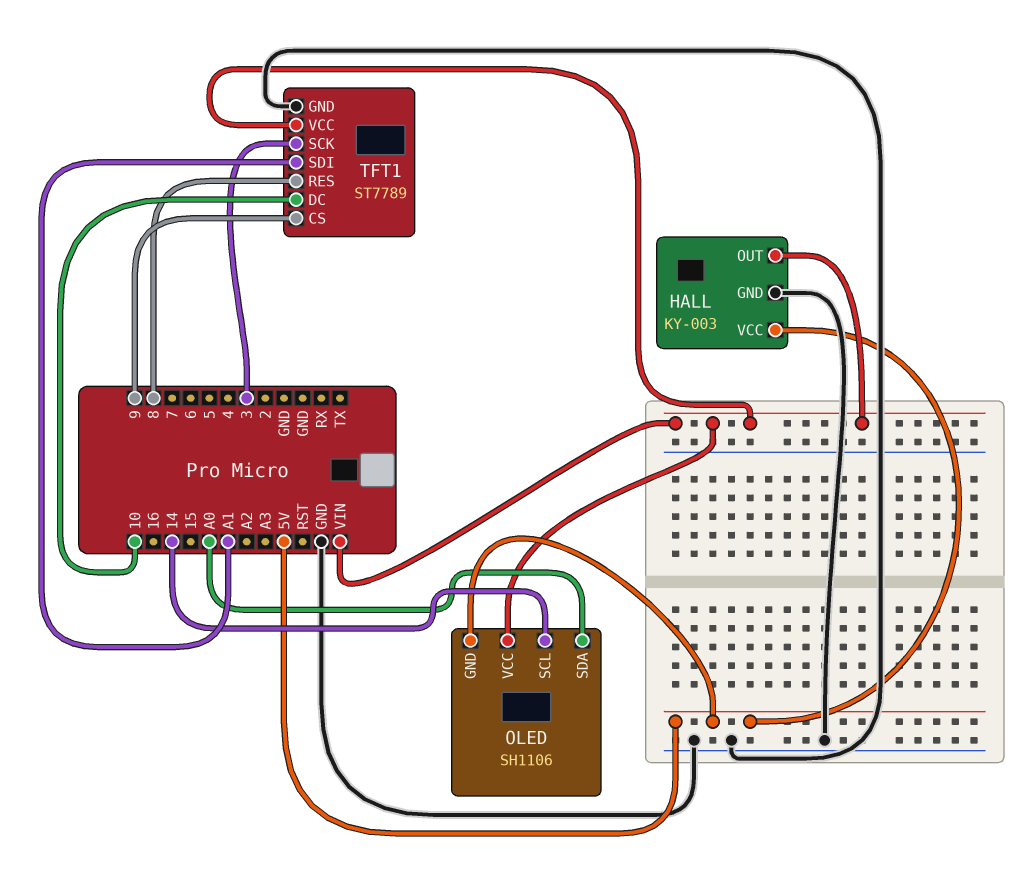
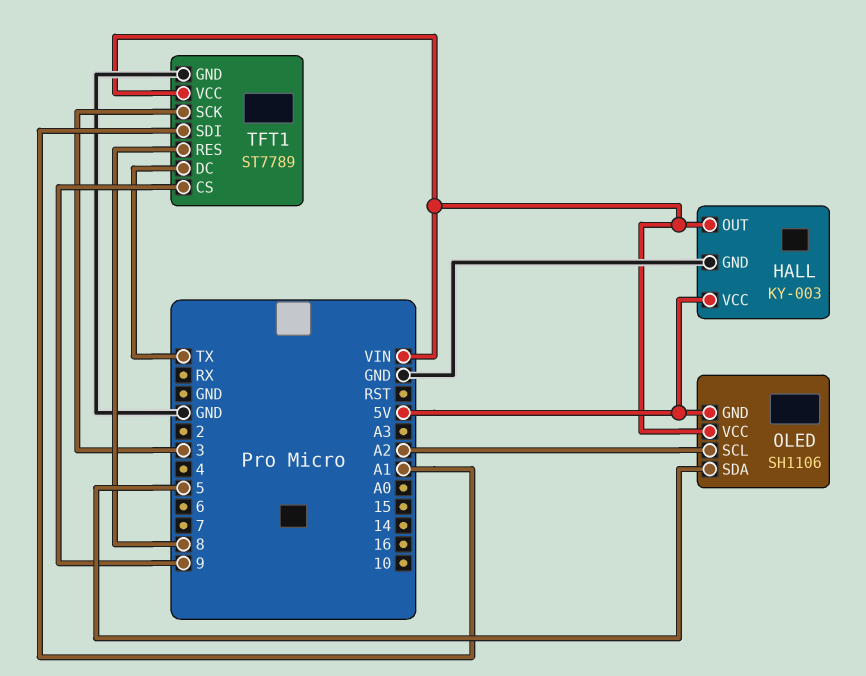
OLED pin SCL: 14 -> A2
OLED pin SDA: A0 -> 5
TFT1 pin DC: 10 -> TX

